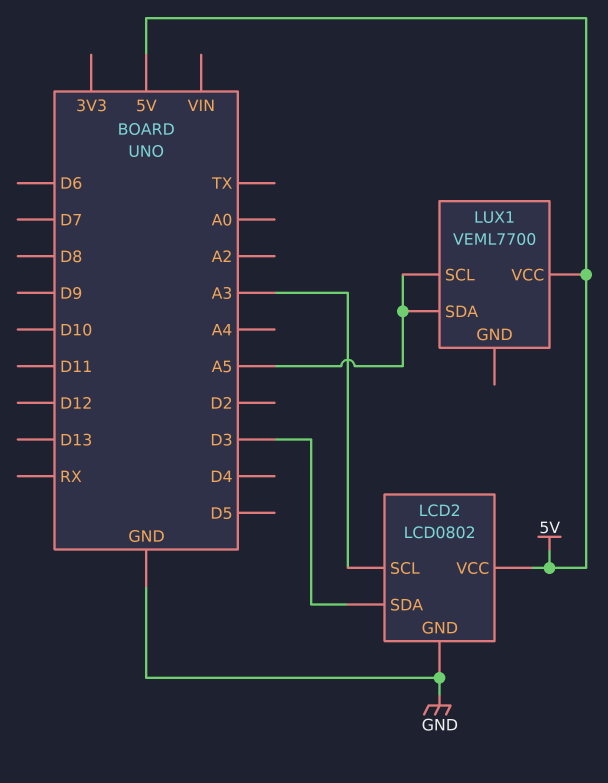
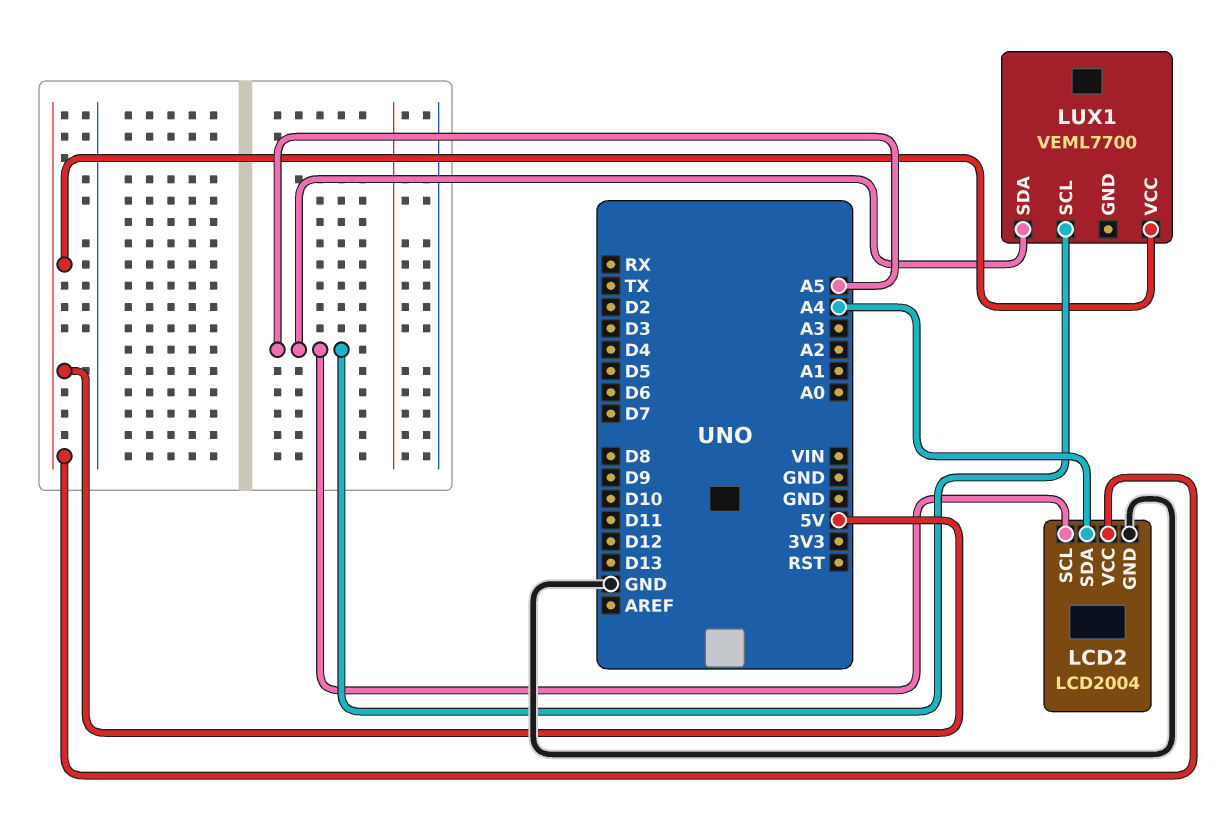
LCD2: LCD0802 -> LCD2004
LCD2 pin SCL: A3 -> A5
LCD2 pin SDA: D3 -> A4

